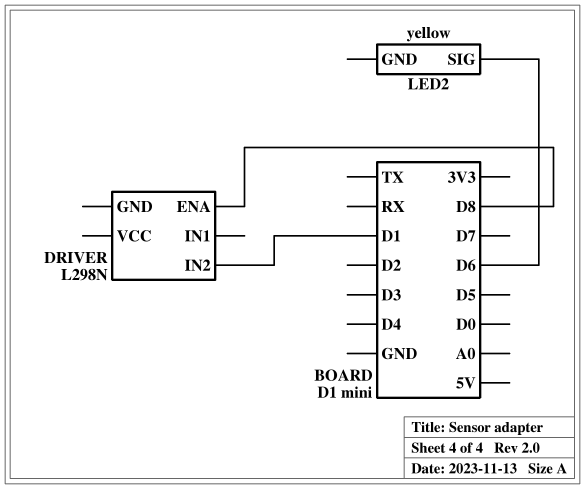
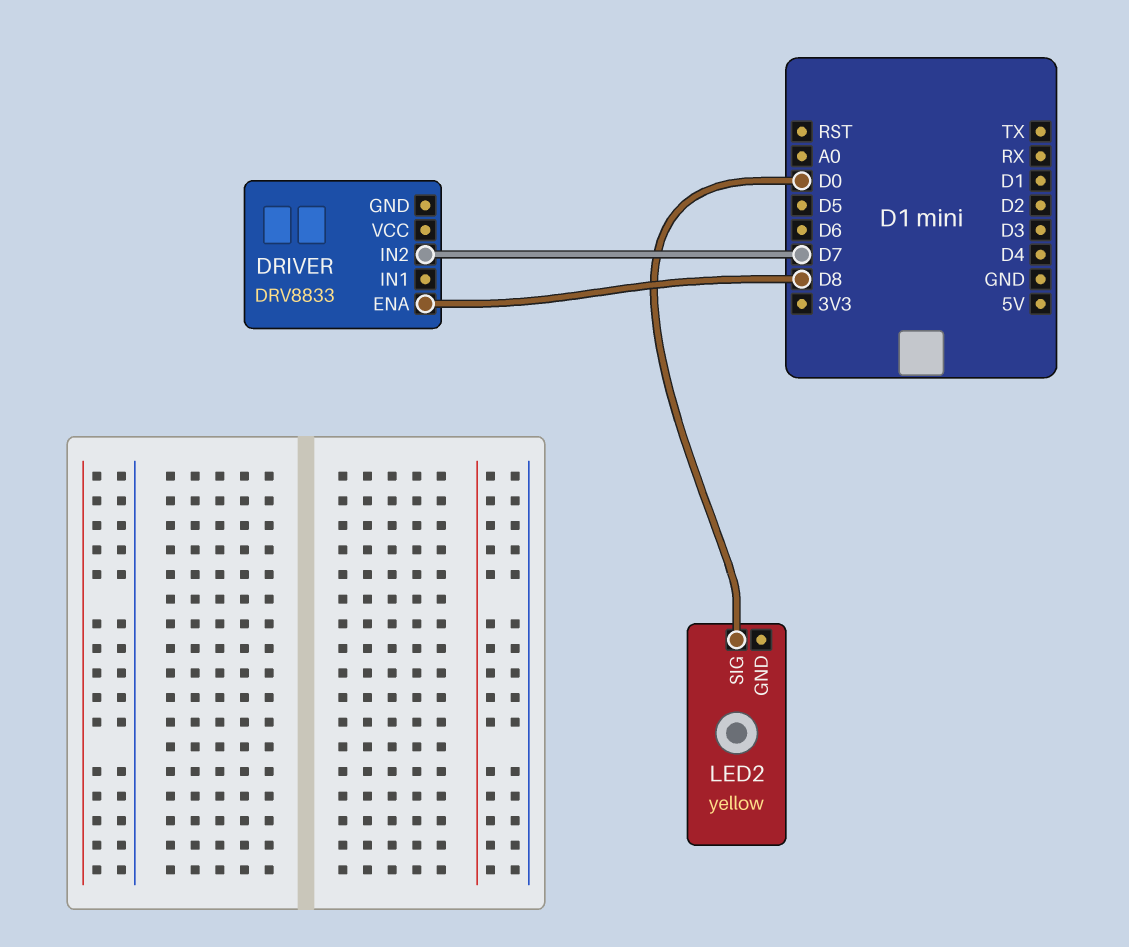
DRIVER: L298N -> DRV8833
DRIVER pin IN2: D1 -> D7
LED2 pin SIG: D6 -> D0

